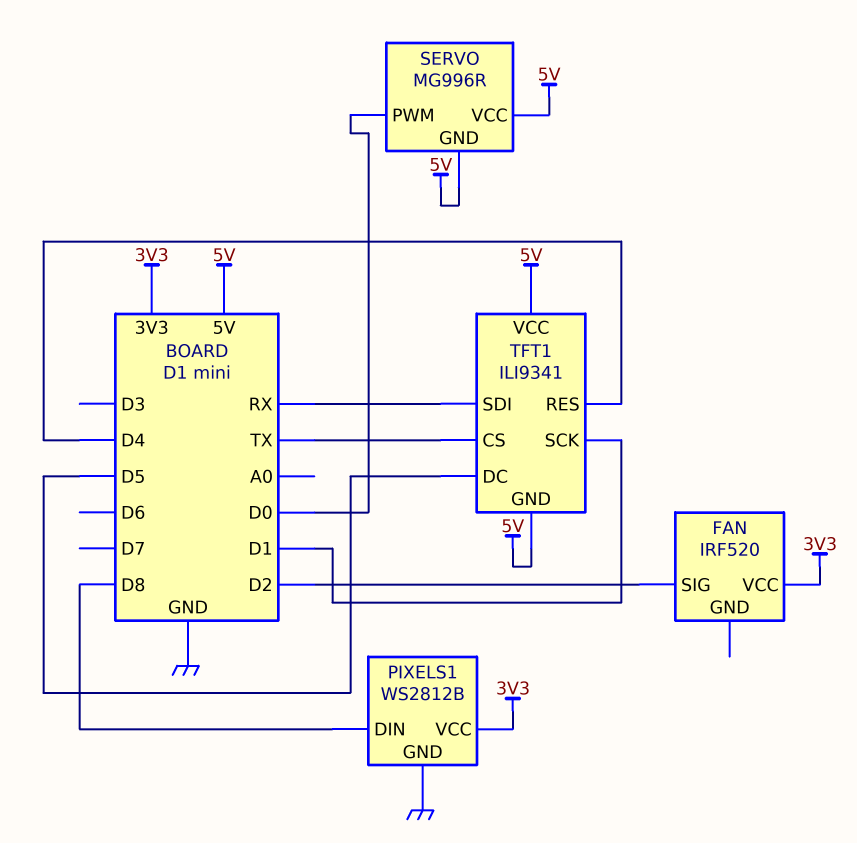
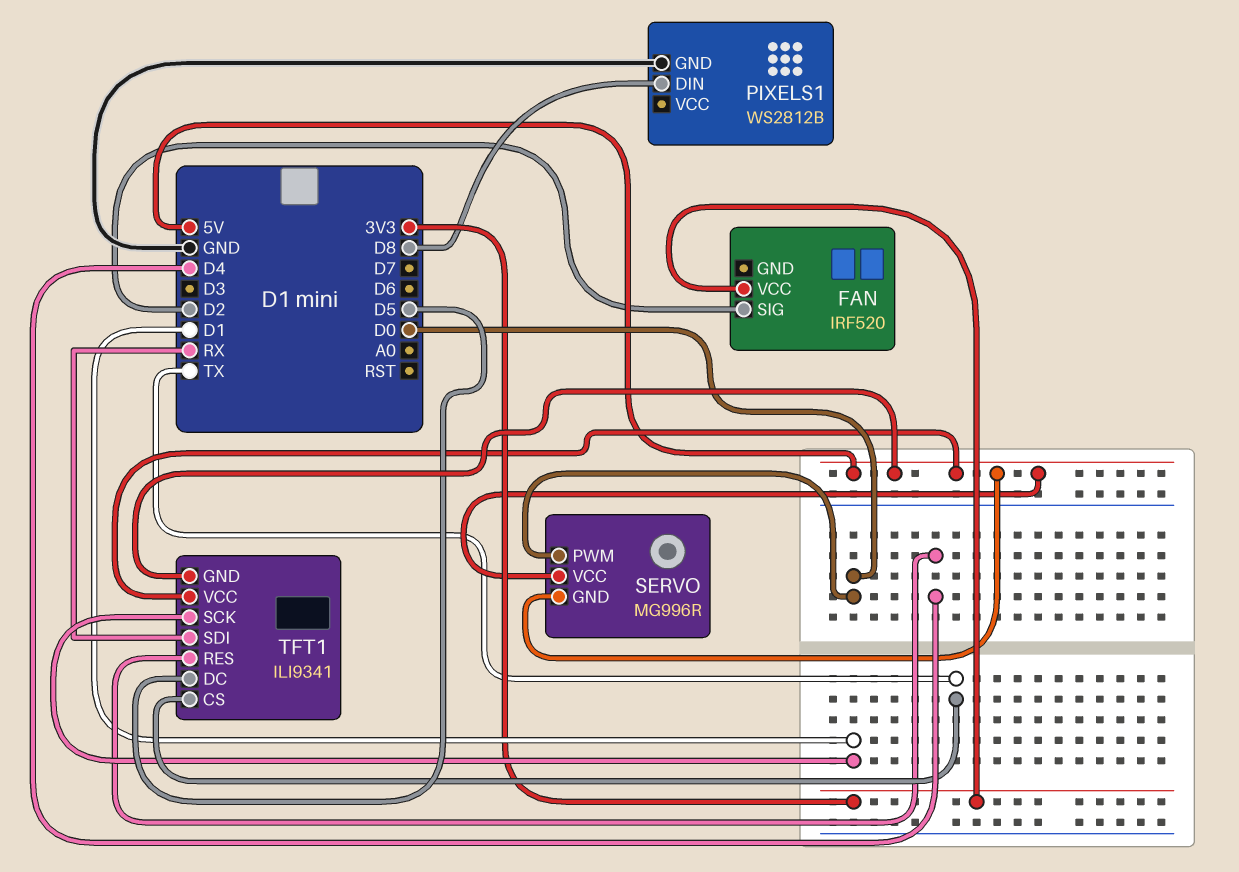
PIXELS1 pin VCC: 3V3 -> none

